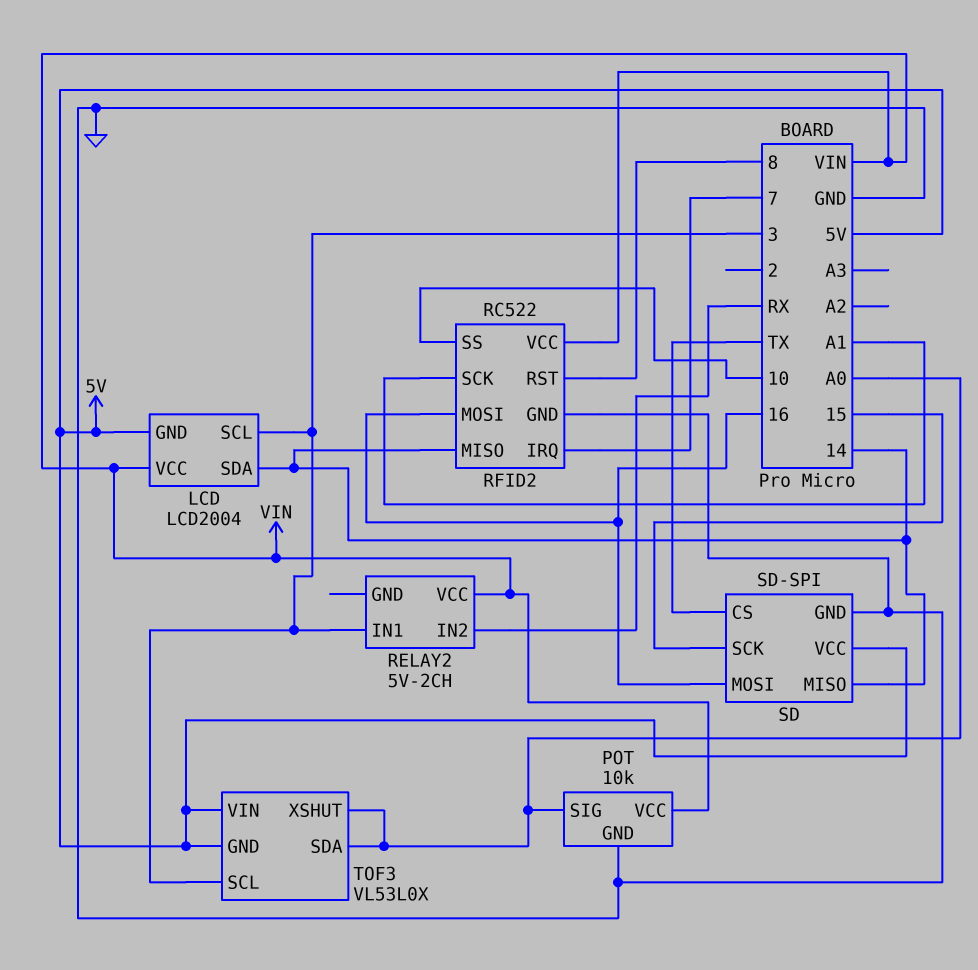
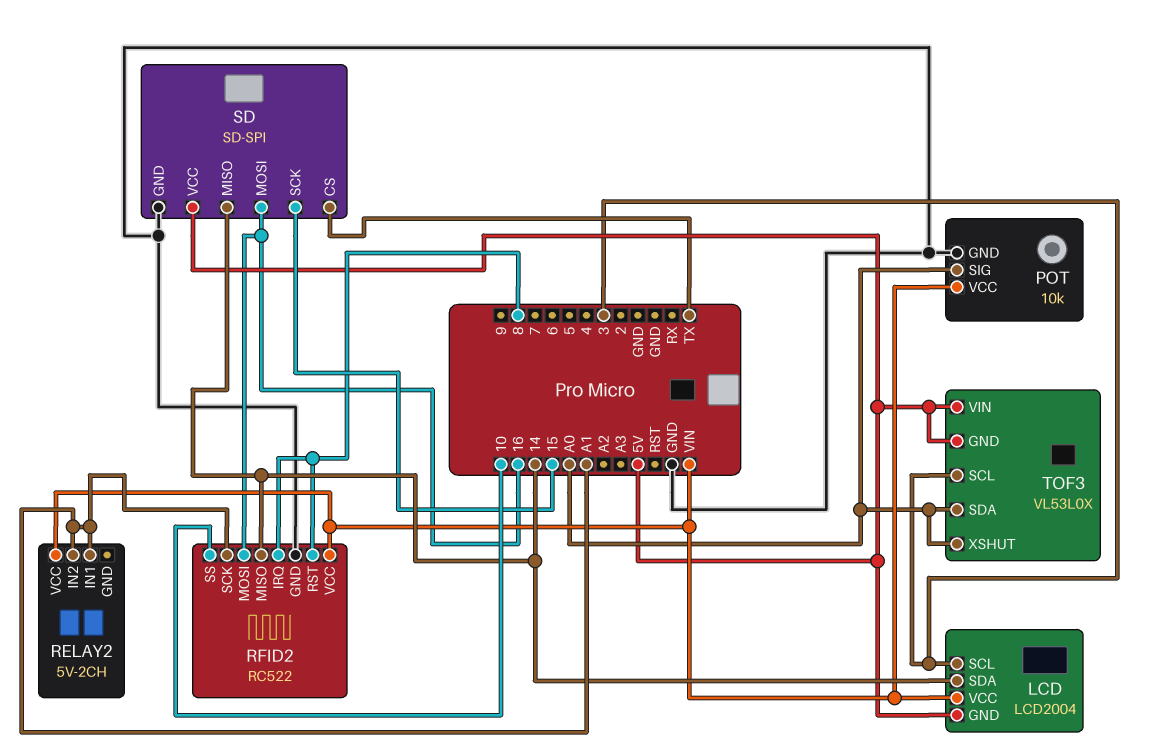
RELAY2 pin IN1: 3 -> A1
RELAY2 pin IN2: RX -> A1
RFID2 pin IRQ: 7 -> 8

